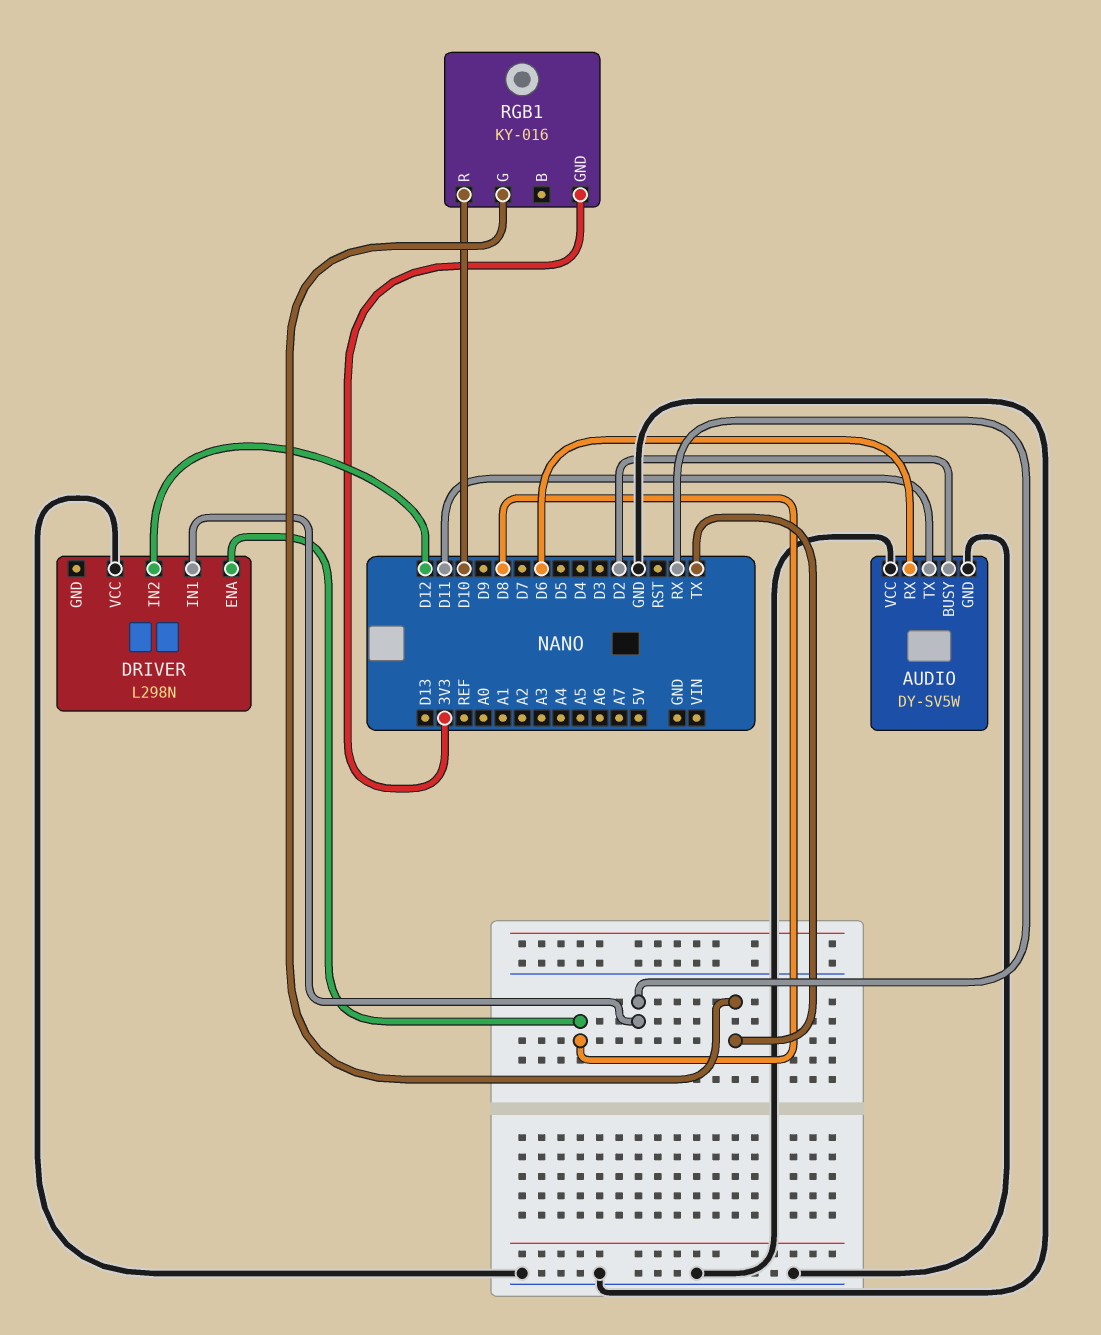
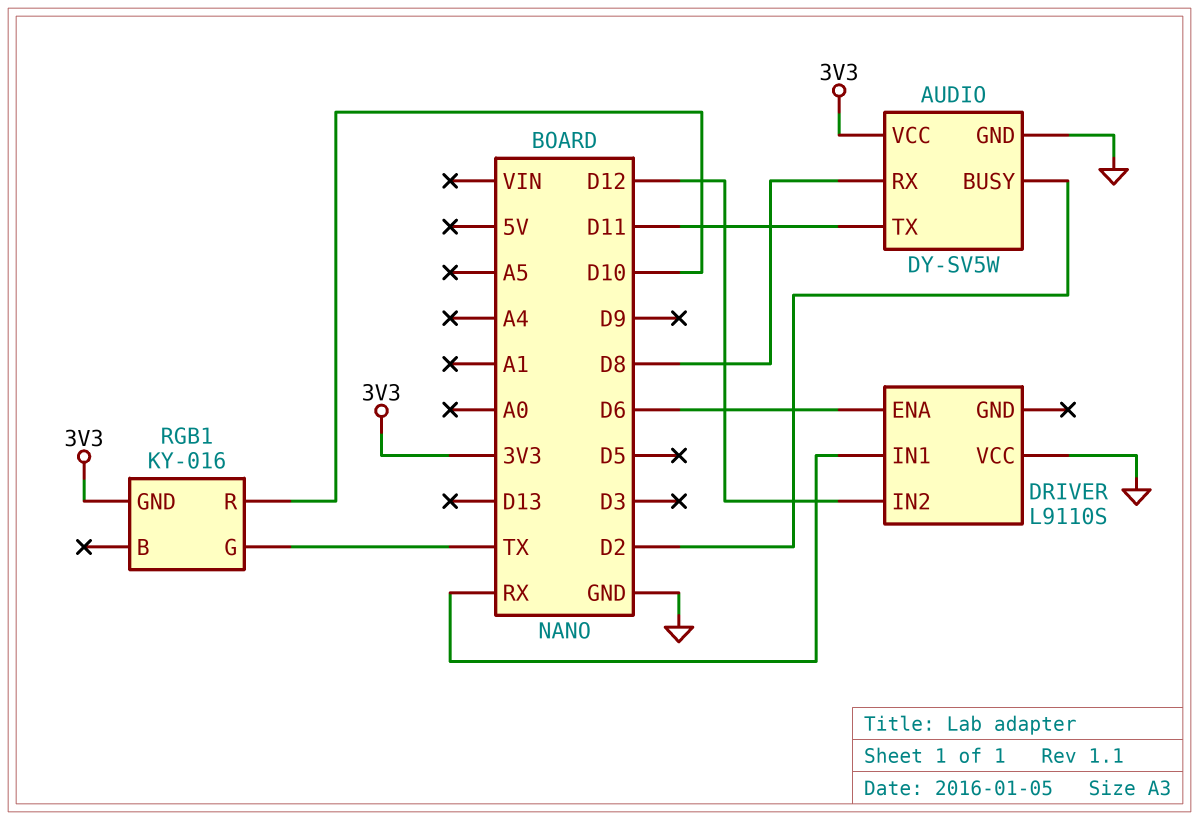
AUDIO pin RX: D6 -> D8
AUDIO pin VCC: GND -> 3V3
DRIVER: L298N -> L9110S
DRIVER pin ENA: D8 -> D6

